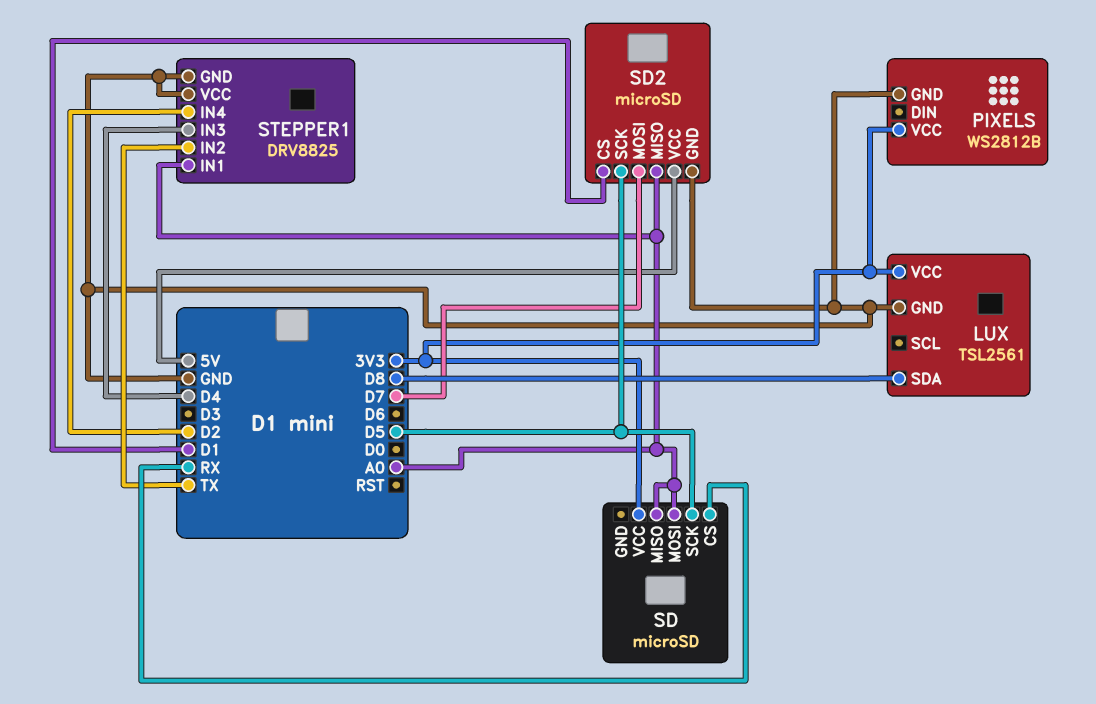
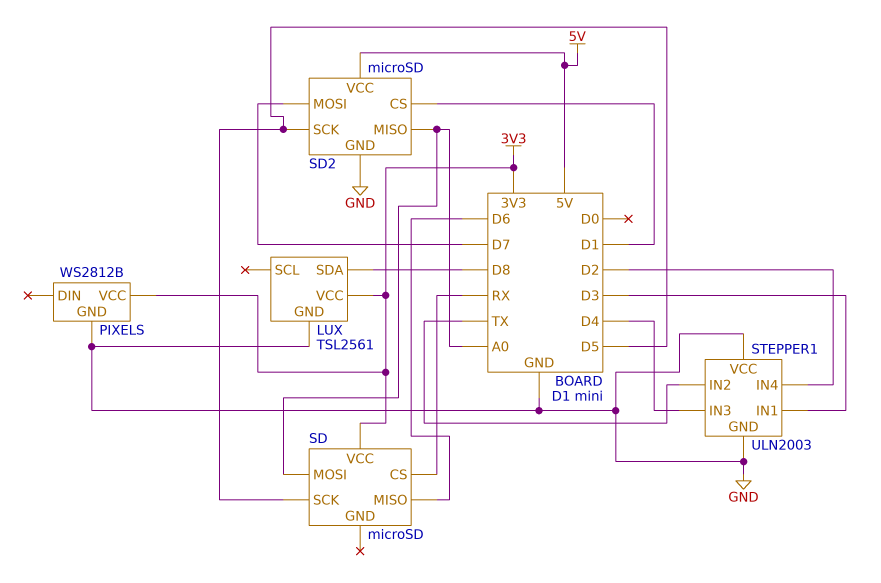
SD pin MISO: A0 -> D6
STEPPER1: DRV8825 -> ULN2003
STEPPER1 pin IN1: A0 -> D3

